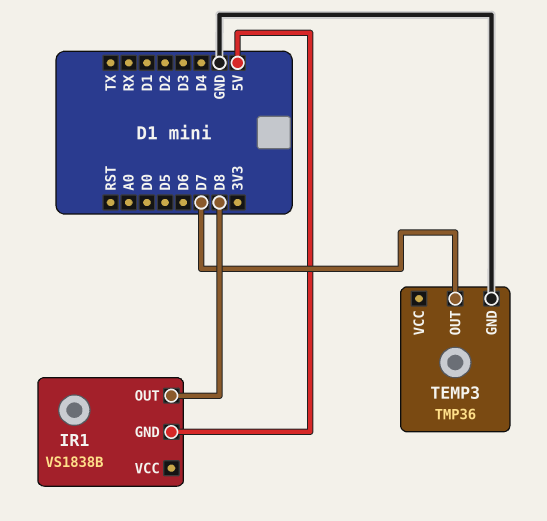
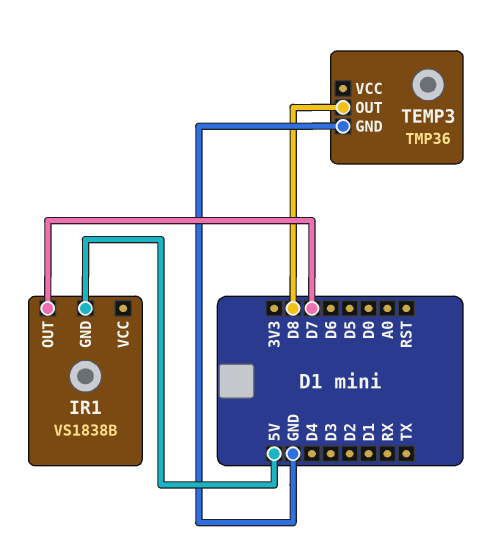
IR1 pin OUT: D8 -> D7
TEMP3 pin OUT: D7 -> D8

